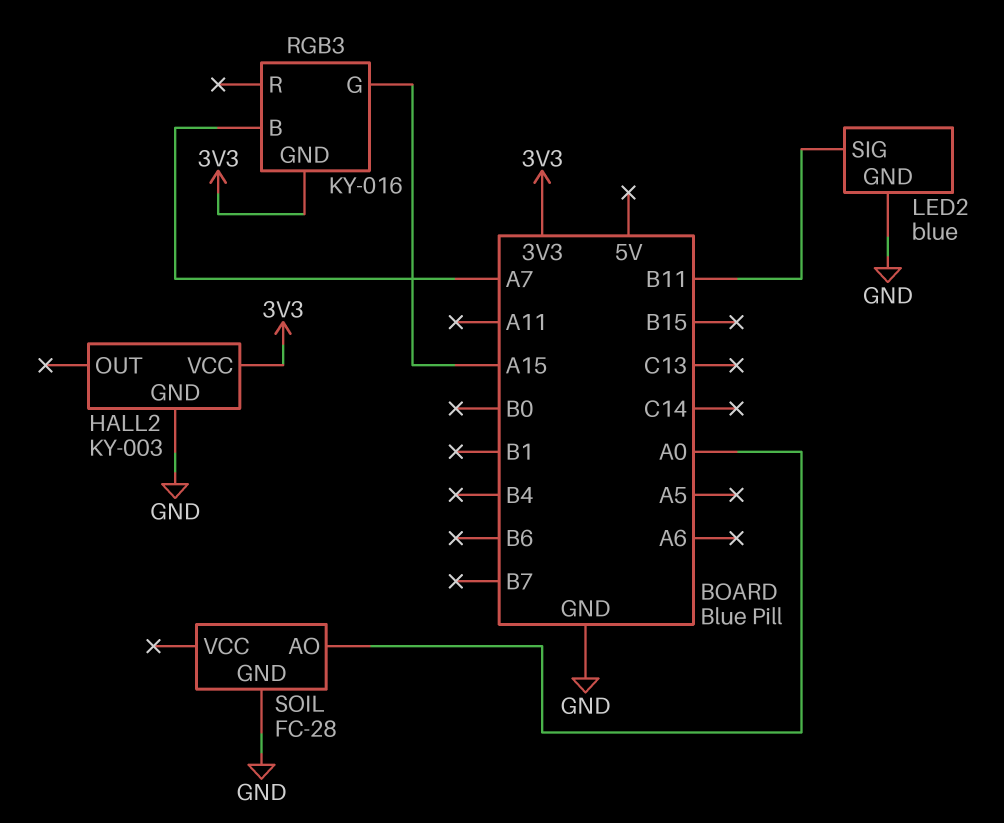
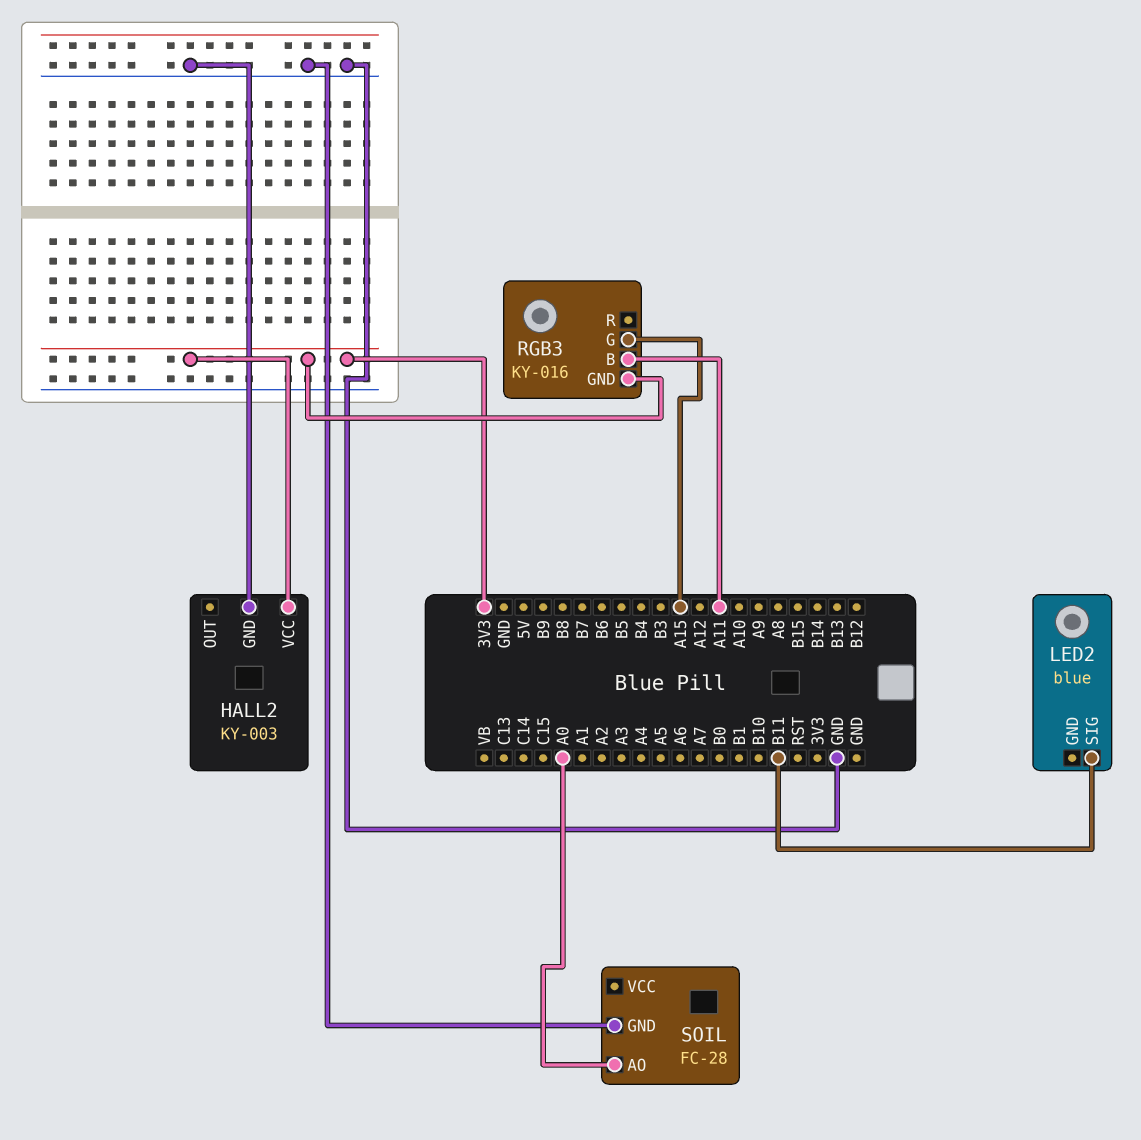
LED2 pin GND: GND -> none
RGB3 pin B: A7 -> A11

